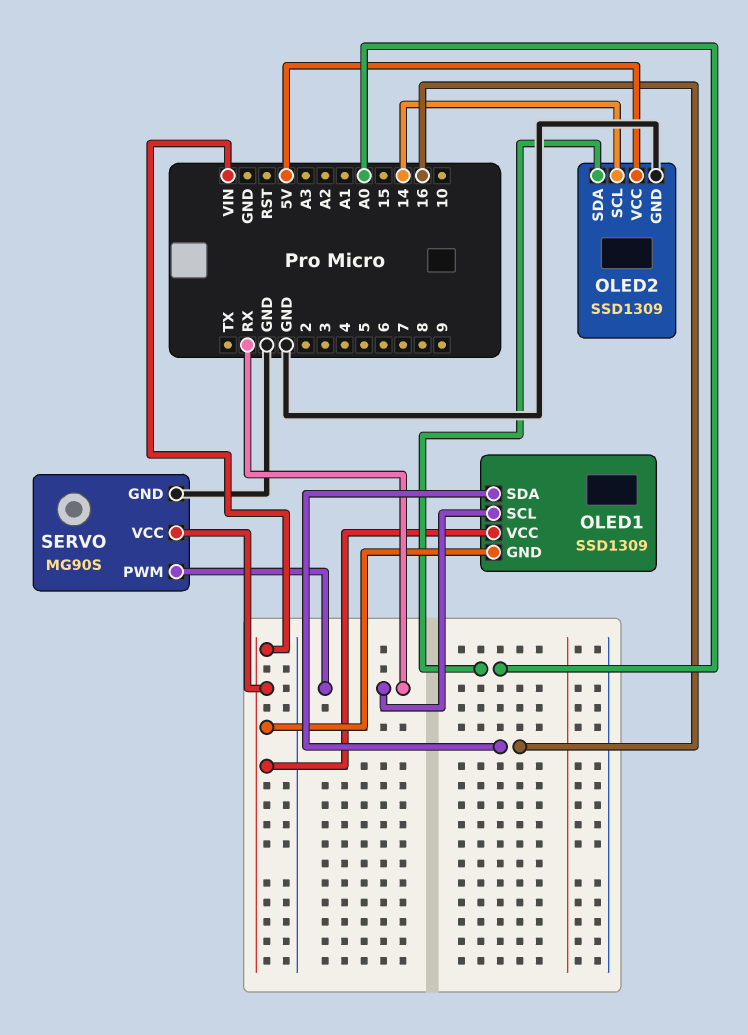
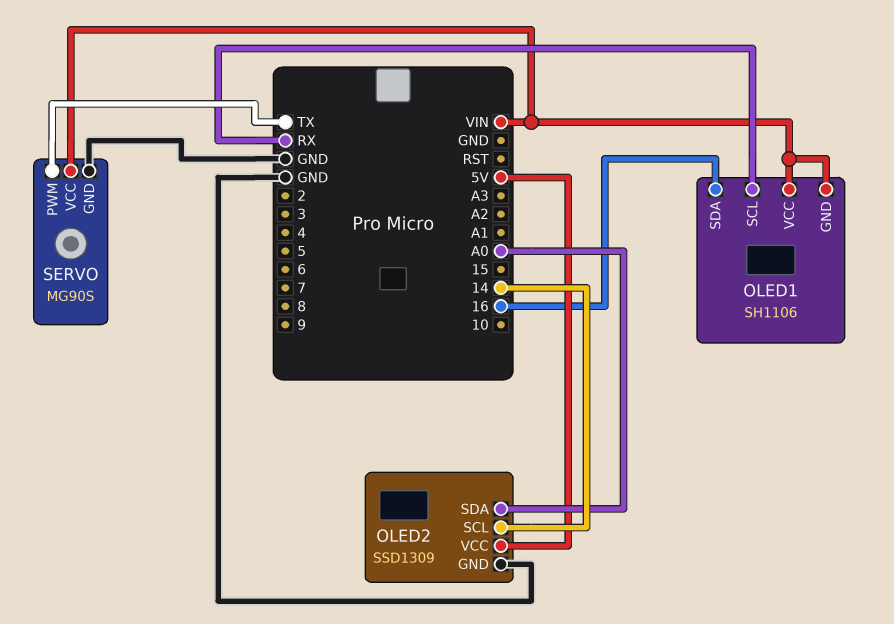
OLED1: SSD1309 -> SH1106
SERVO pin PWM: RX -> TX

